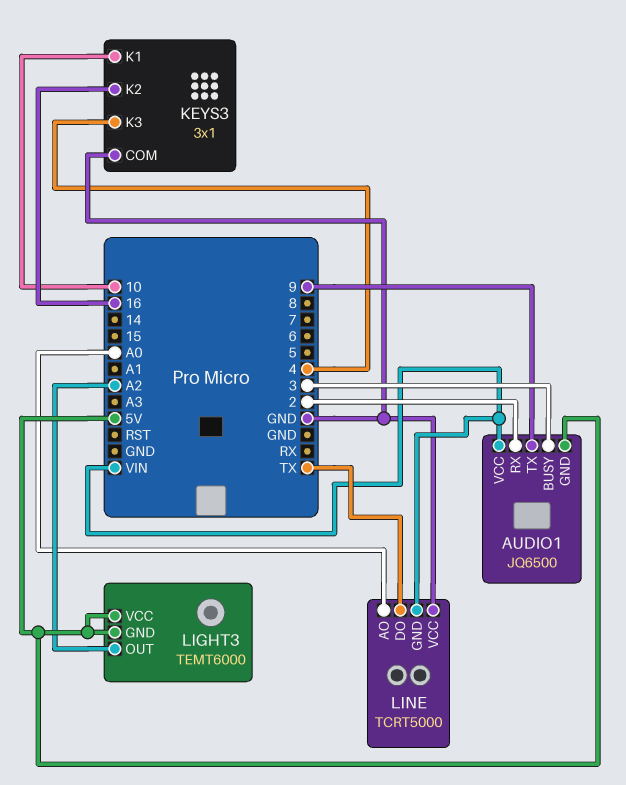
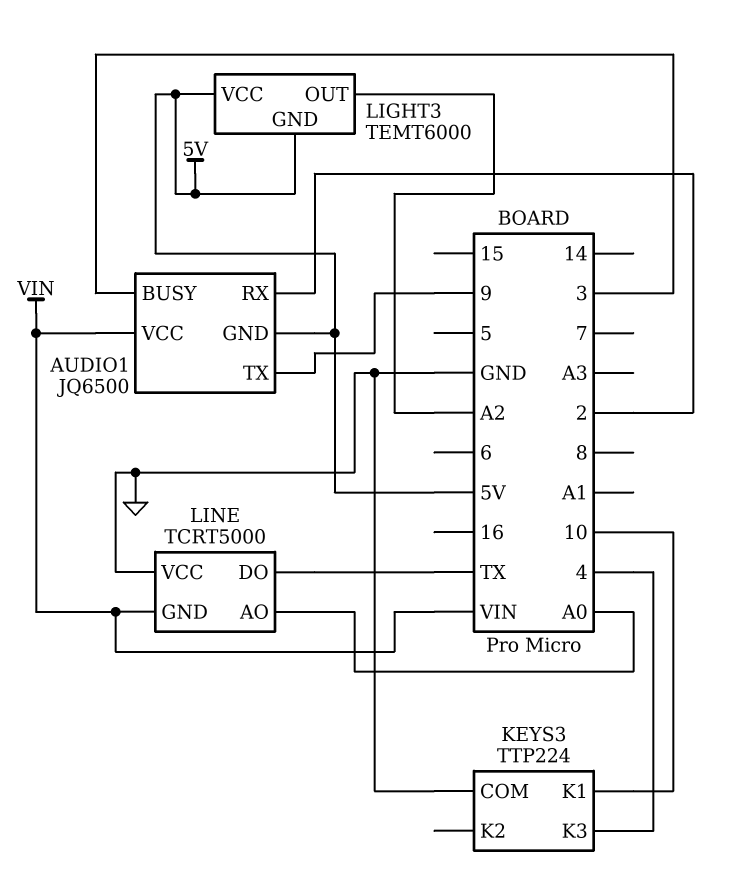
KEYS3: 3x1 -> TTP224
KEYS3 pin K2: 16 -> none

